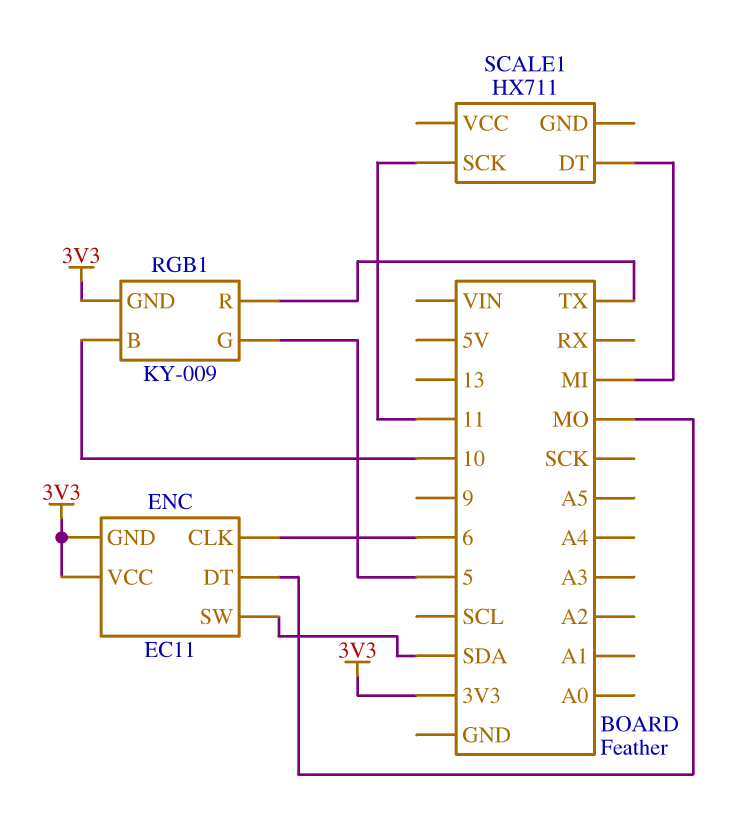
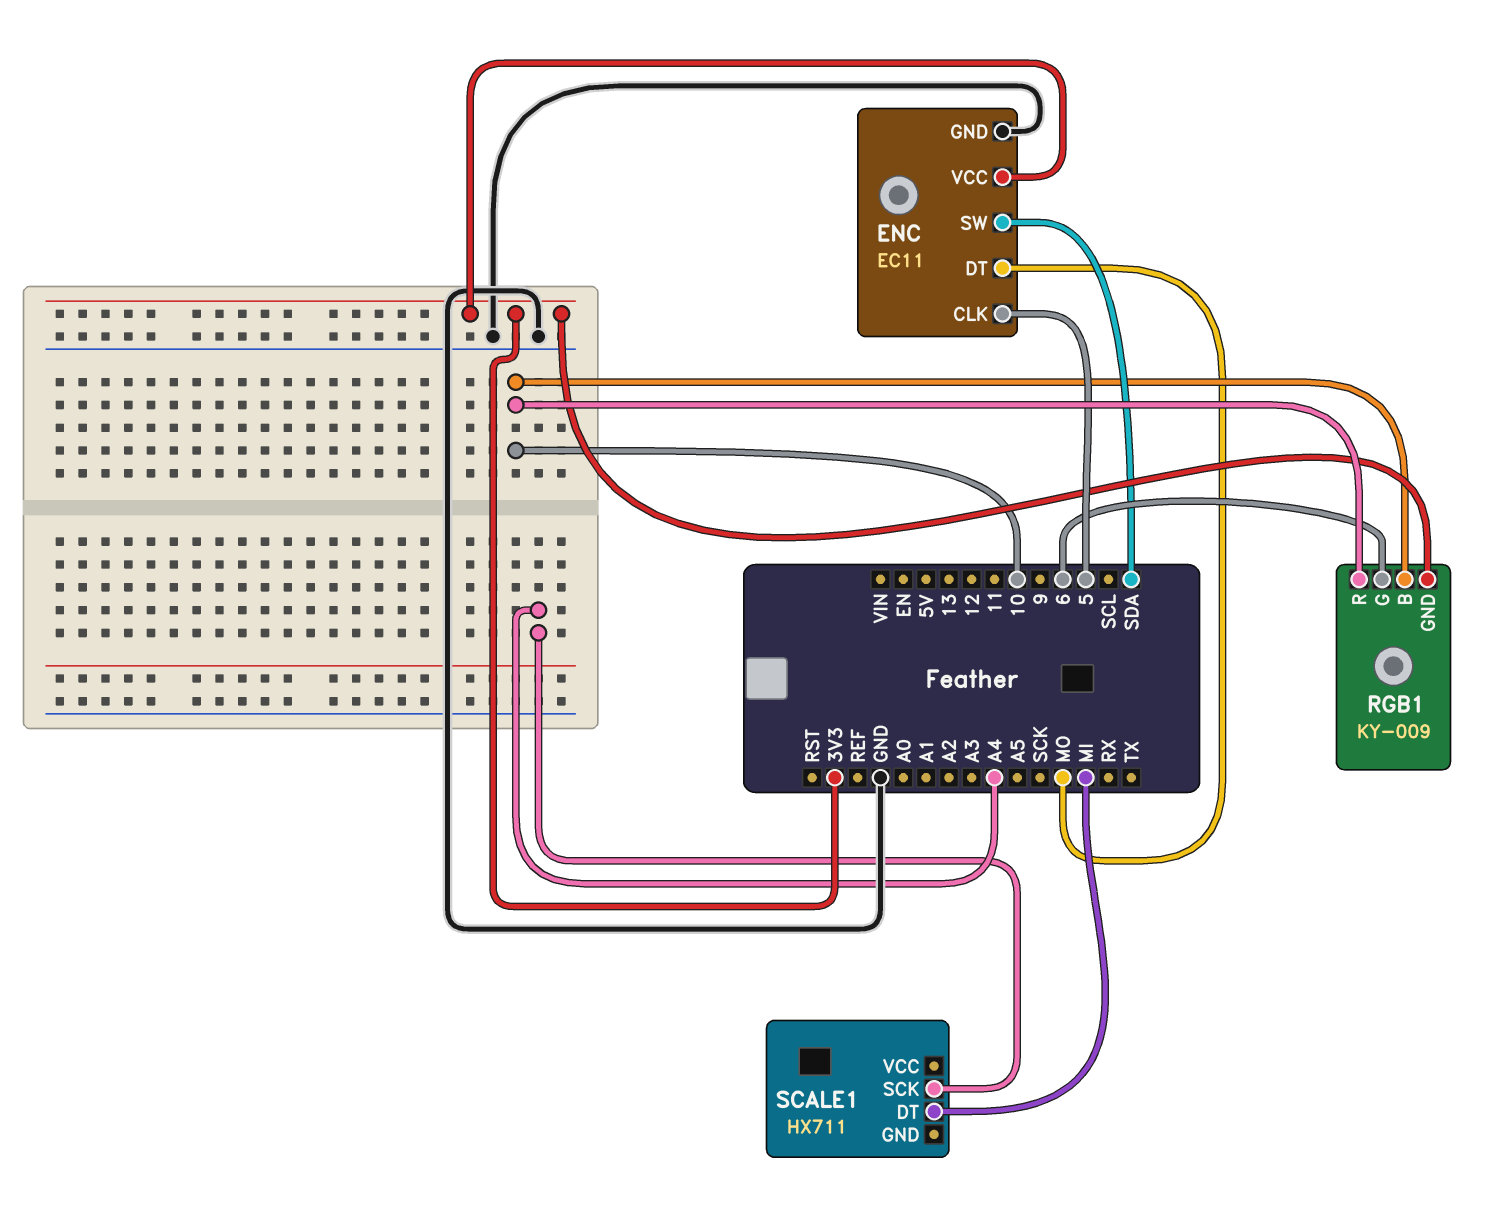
ENC pin CLK: 6 -> 5
ENC pin GND: 3V3 -> GND
RGB1 pin G: 5 -> 6
RGB1 pin R: TX -> 10
SCALE1 pin SCK: 11 -> A4

